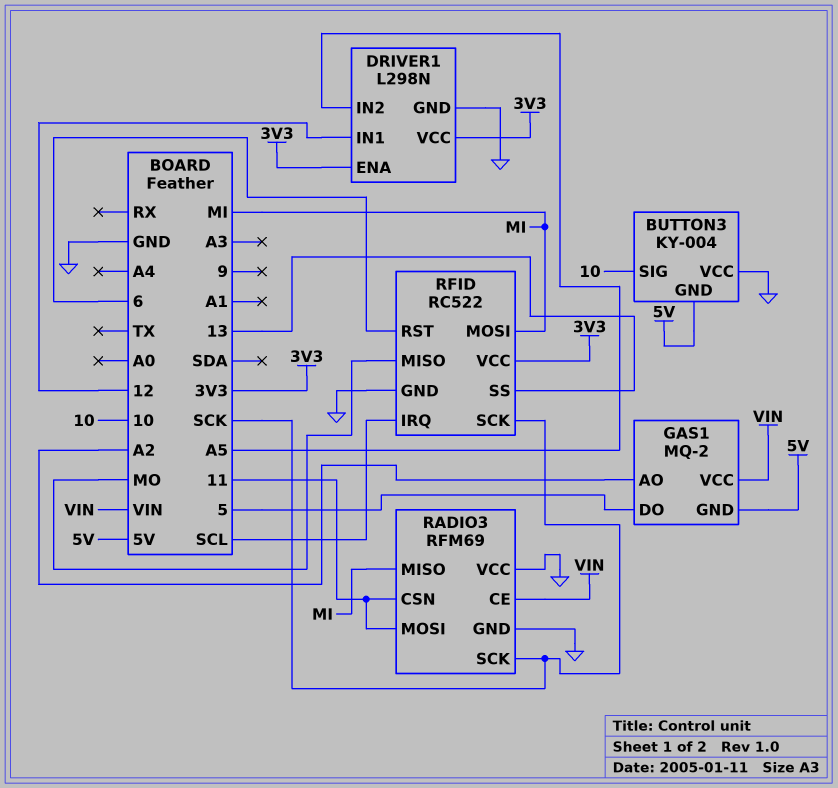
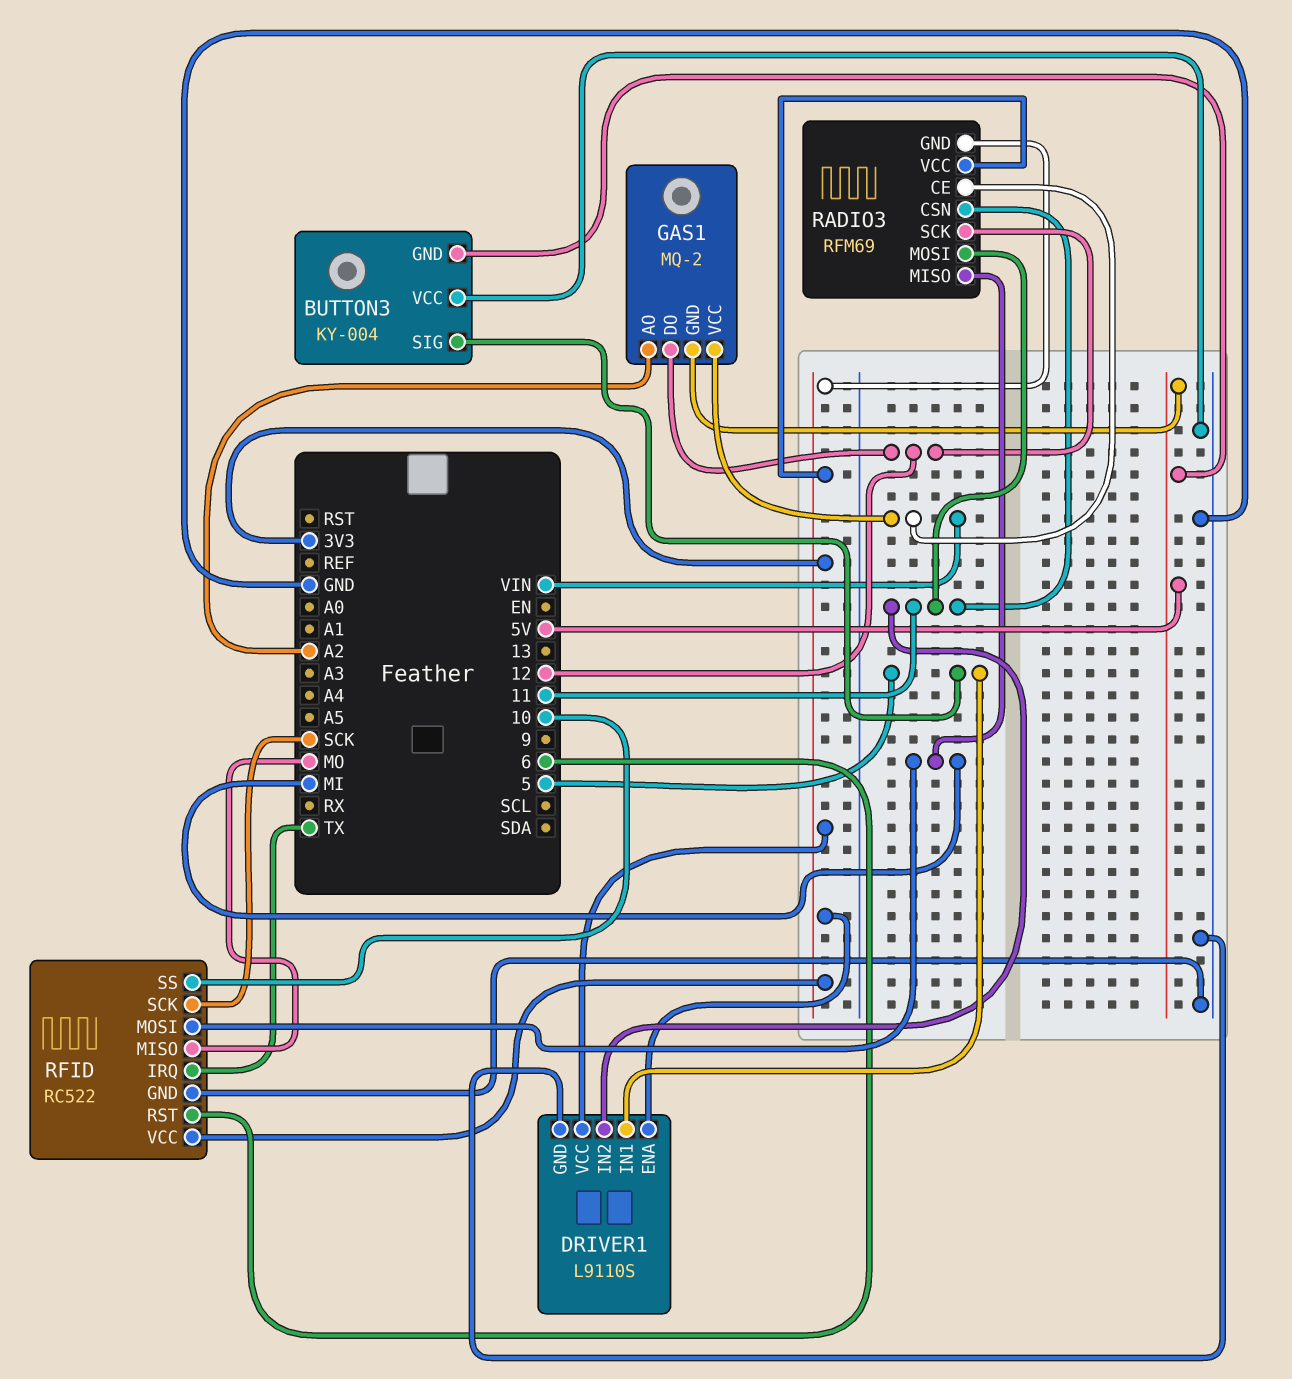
BUTTON3 pin SIG: 10 -> 5
DRIVER1: L298N -> L9110S
DRIVER1 pin IN1: 12 -> 5
DRIVER1 pin IN2: A5 -> 11
GAS1 pin DO: 5 -> 12
RADIO3 pin GND: GND -> 3V3
RADIO3 pin SCK: SCK -> 12
RADIO3 pin VCC: GND -> 3V3
RFID pin IRQ: SCL -> TX
RFID pin SS: 13 -> 10

